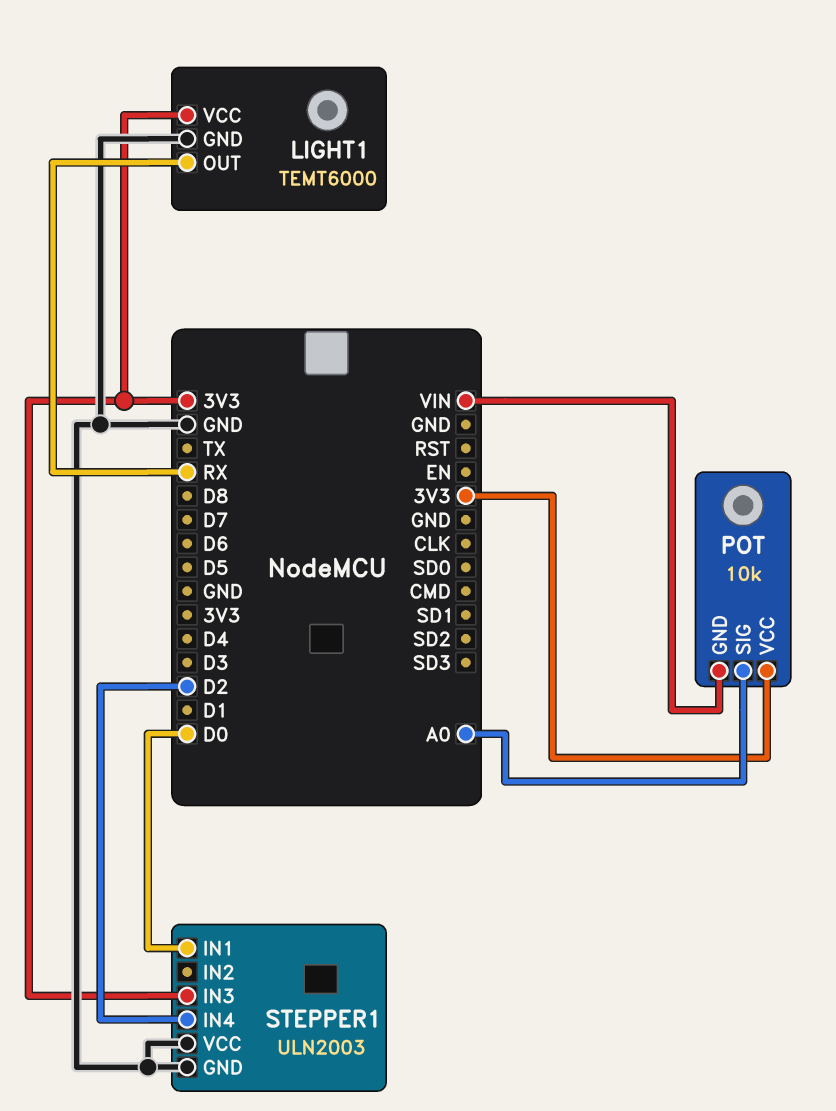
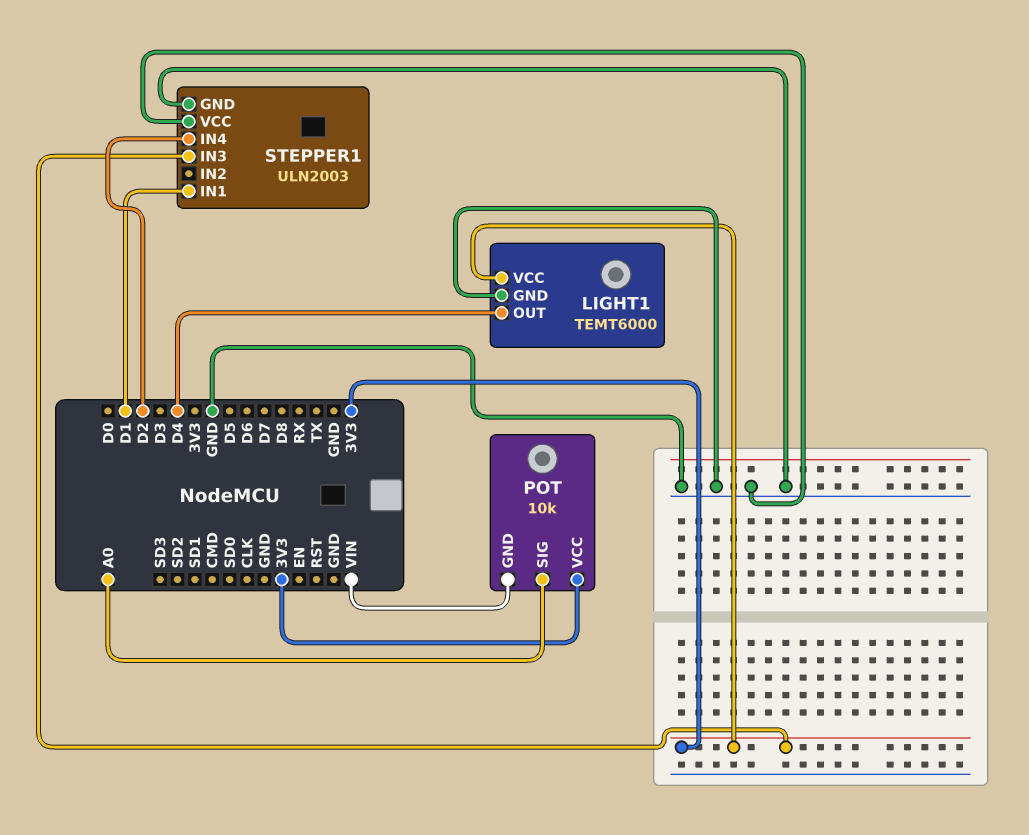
LIGHT1 pin OUT: RX -> D4
STEPPER1 pin IN1: D0 -> D1

